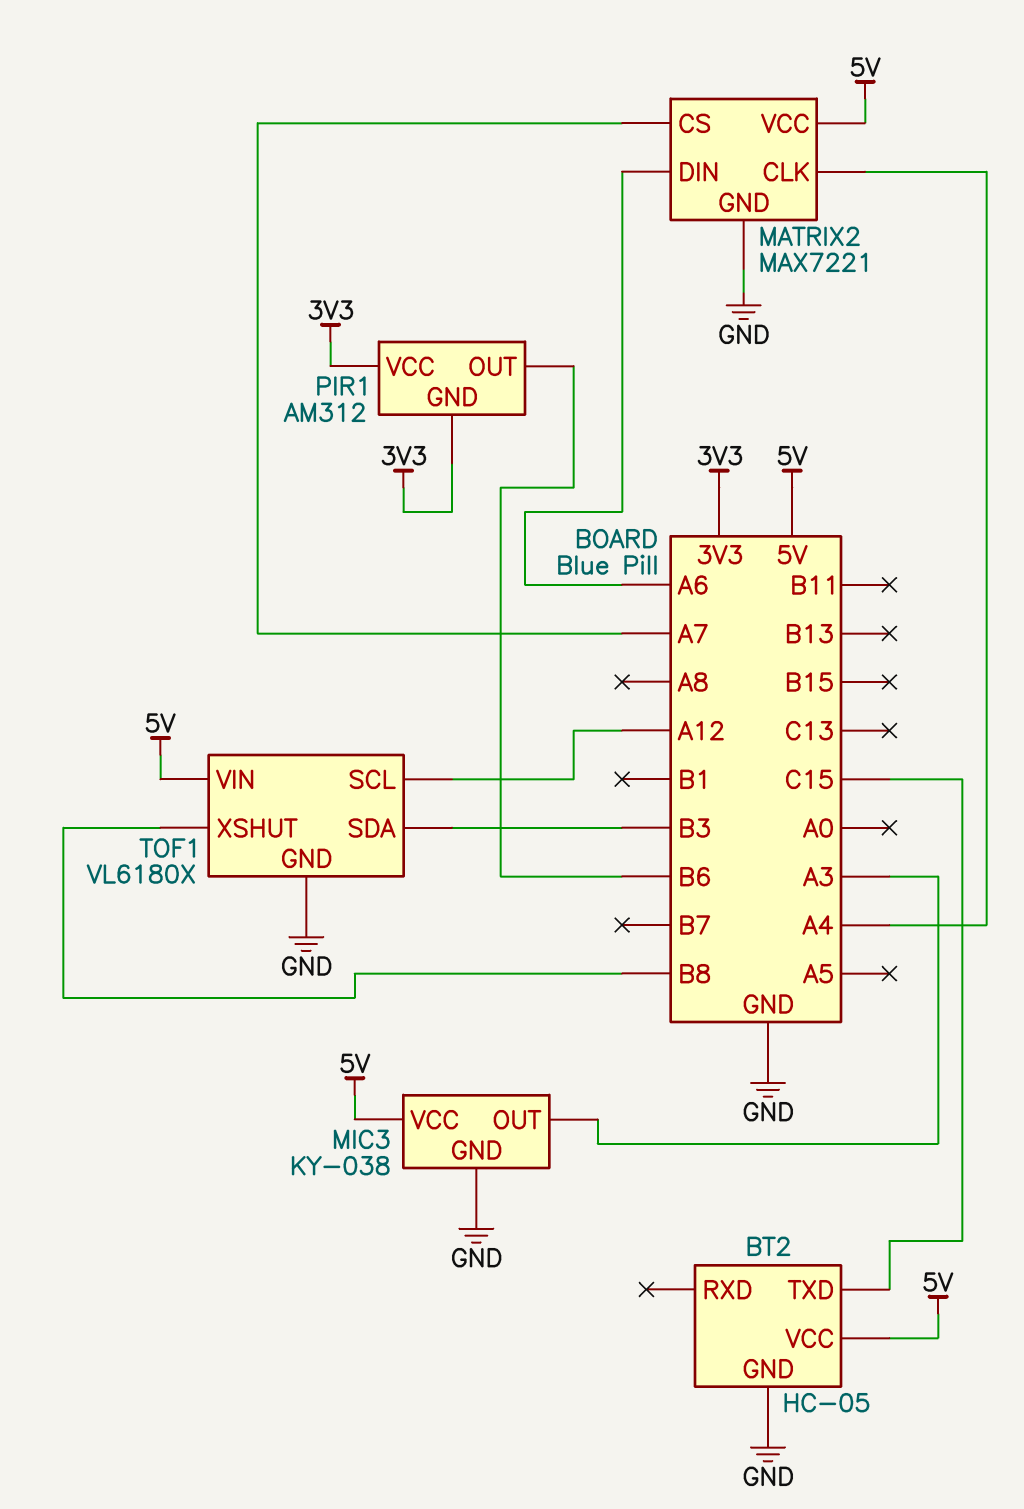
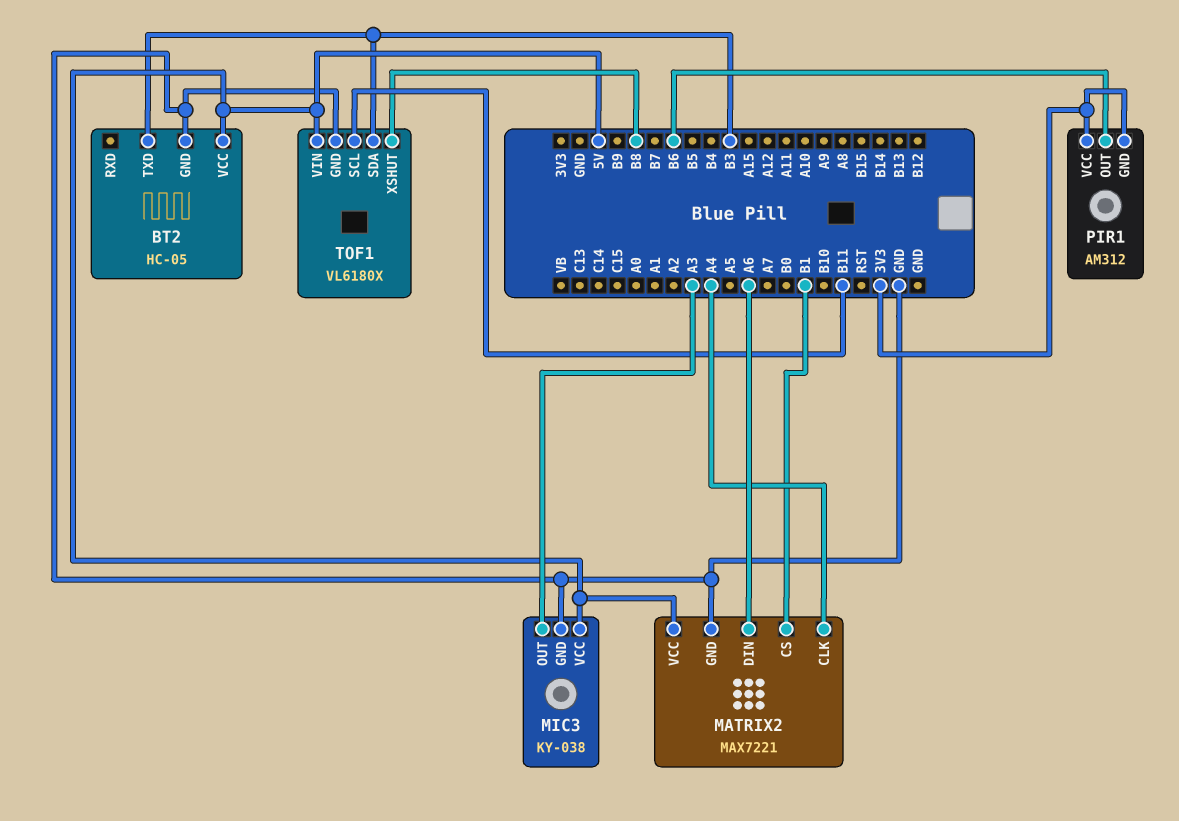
BT2 pin TXD: C15 -> B3
MATRIX2 pin CS: A7 -> B1
TOF1 pin SCL: A12 -> B11

